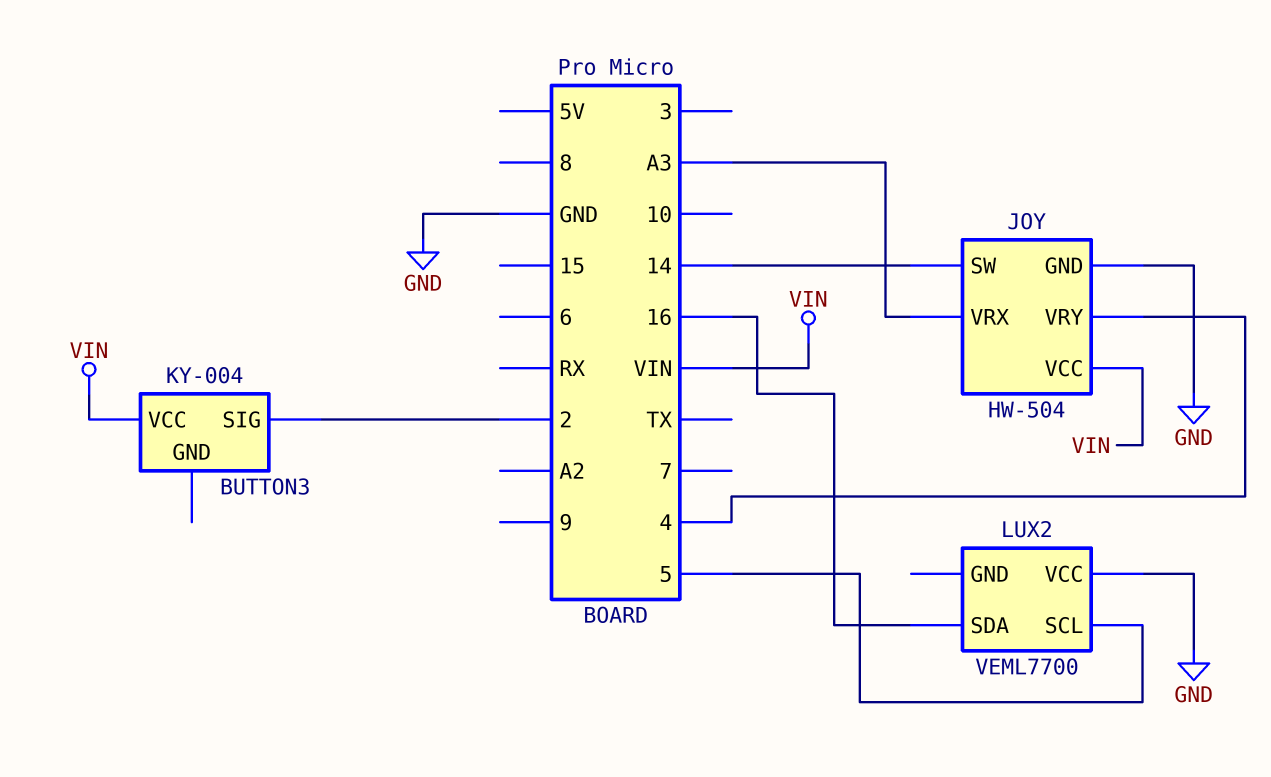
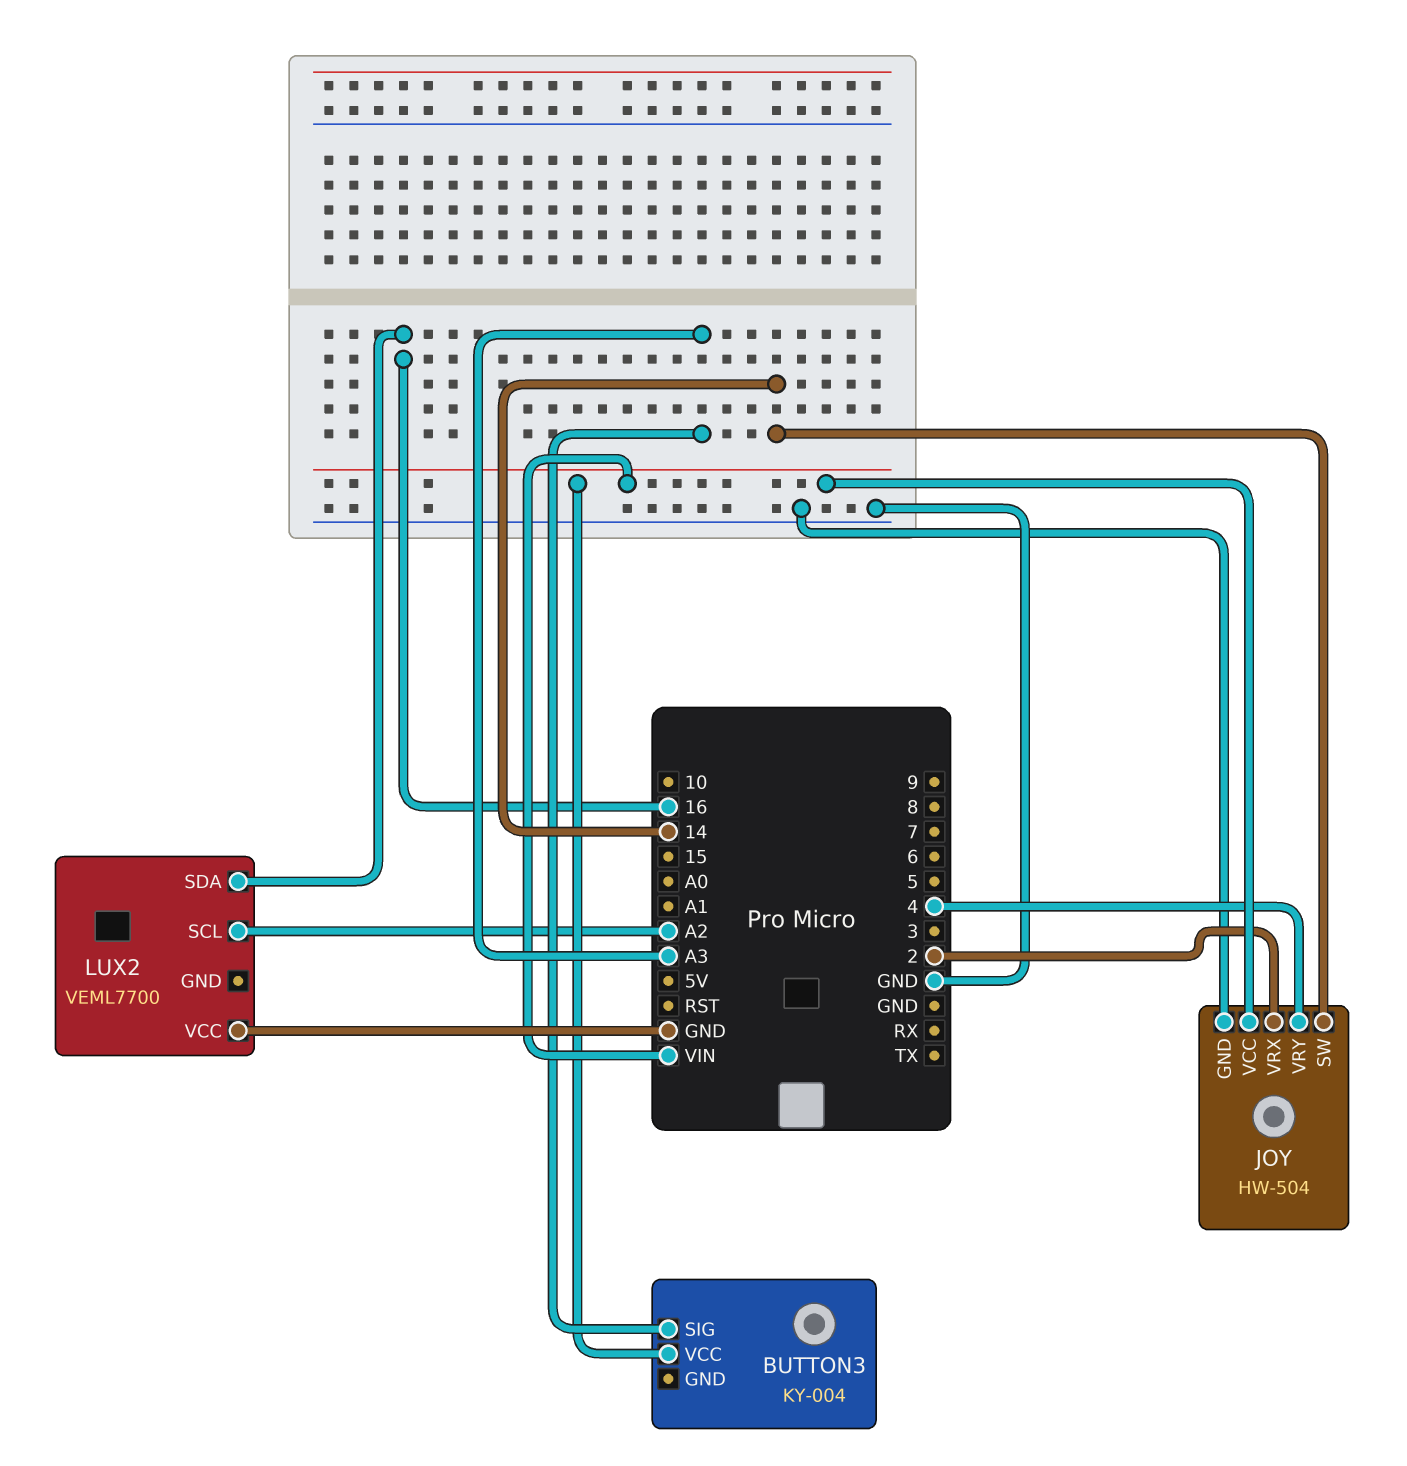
BUTTON3 pin SIG: 2 -> A3
JOY pin VRX: A3 -> 2
LUX2 pin SCL: 5 -> A2

